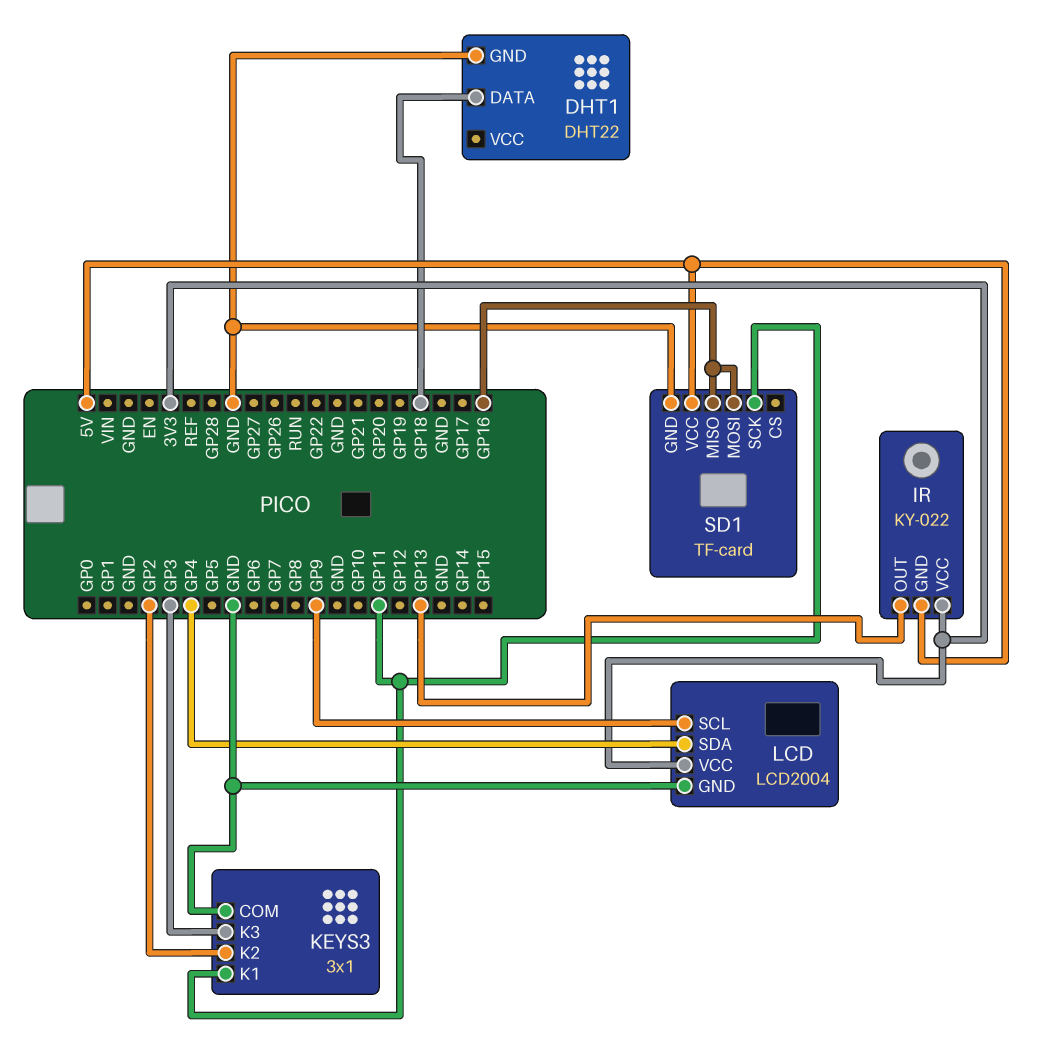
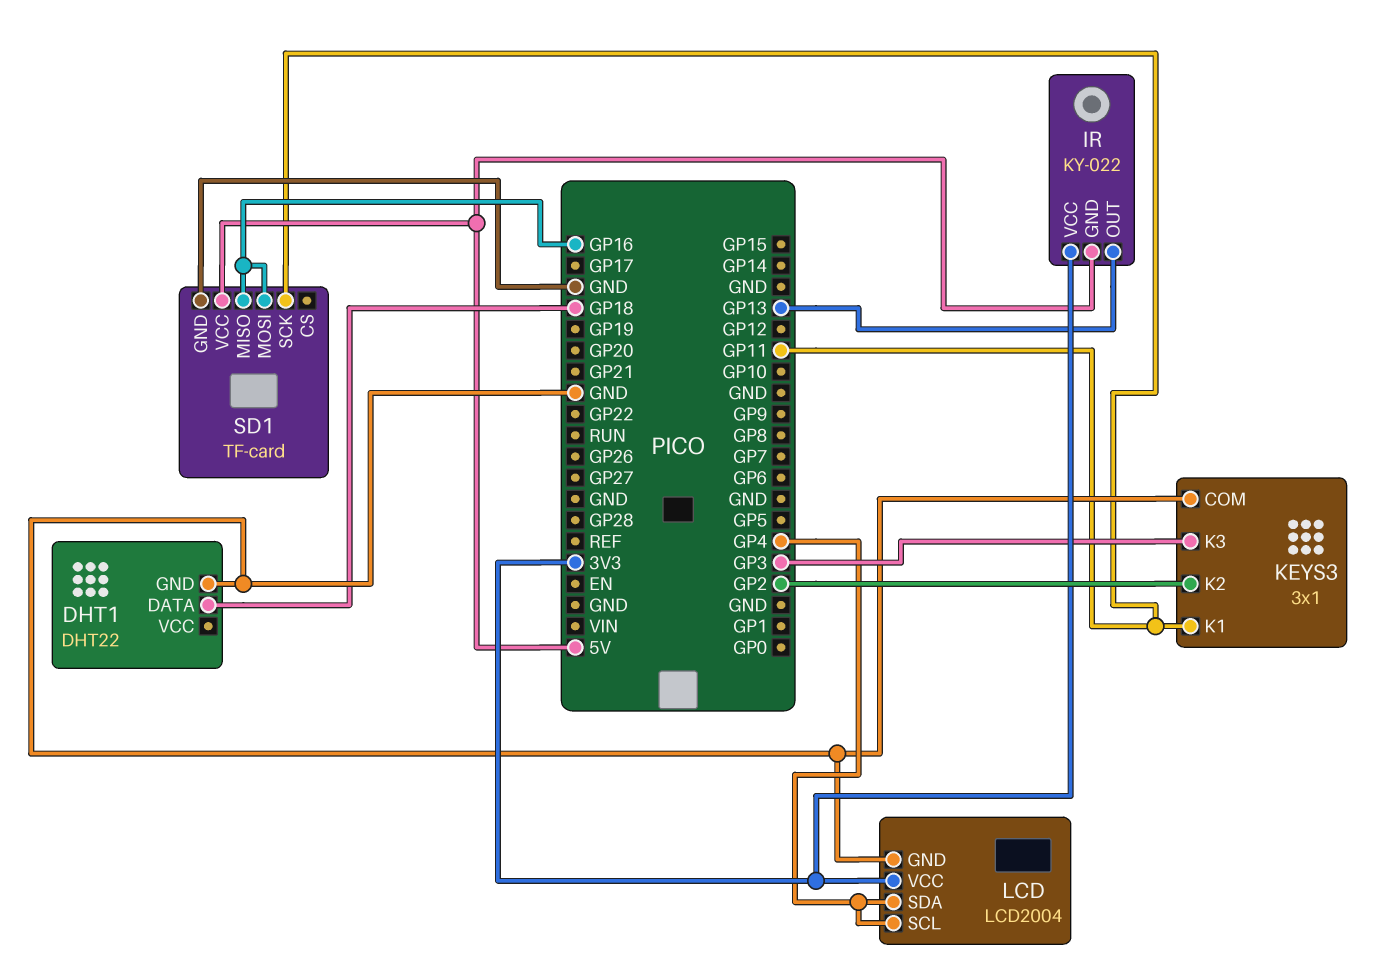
LCD pin SCL: GP9 -> GP4

